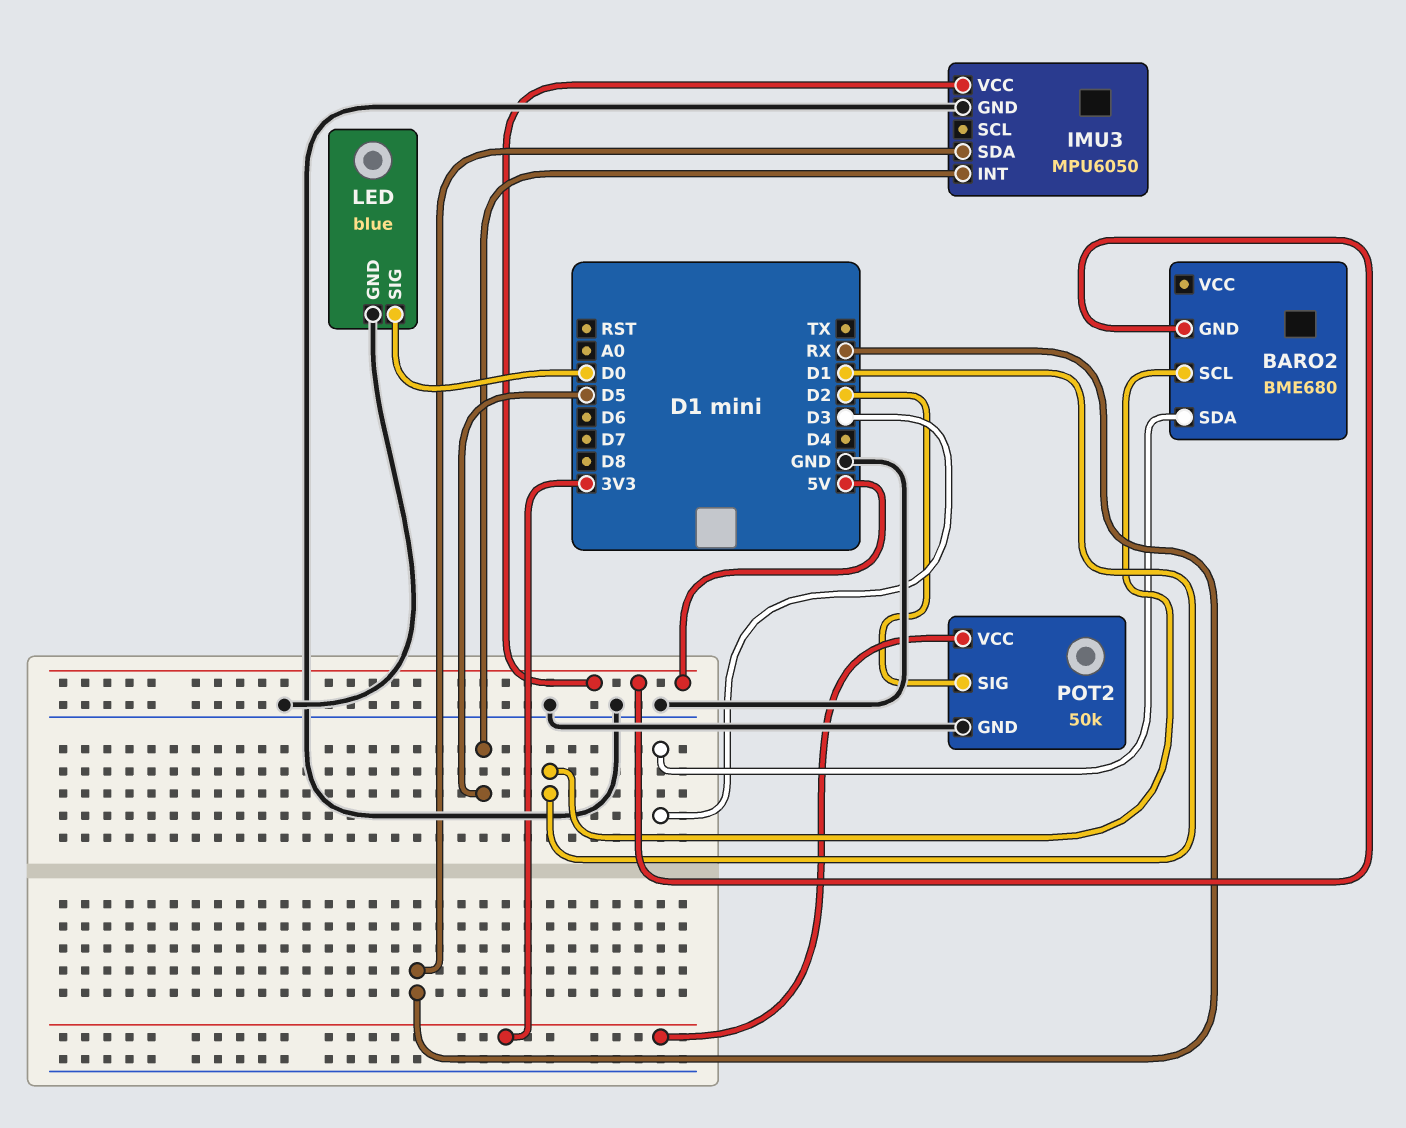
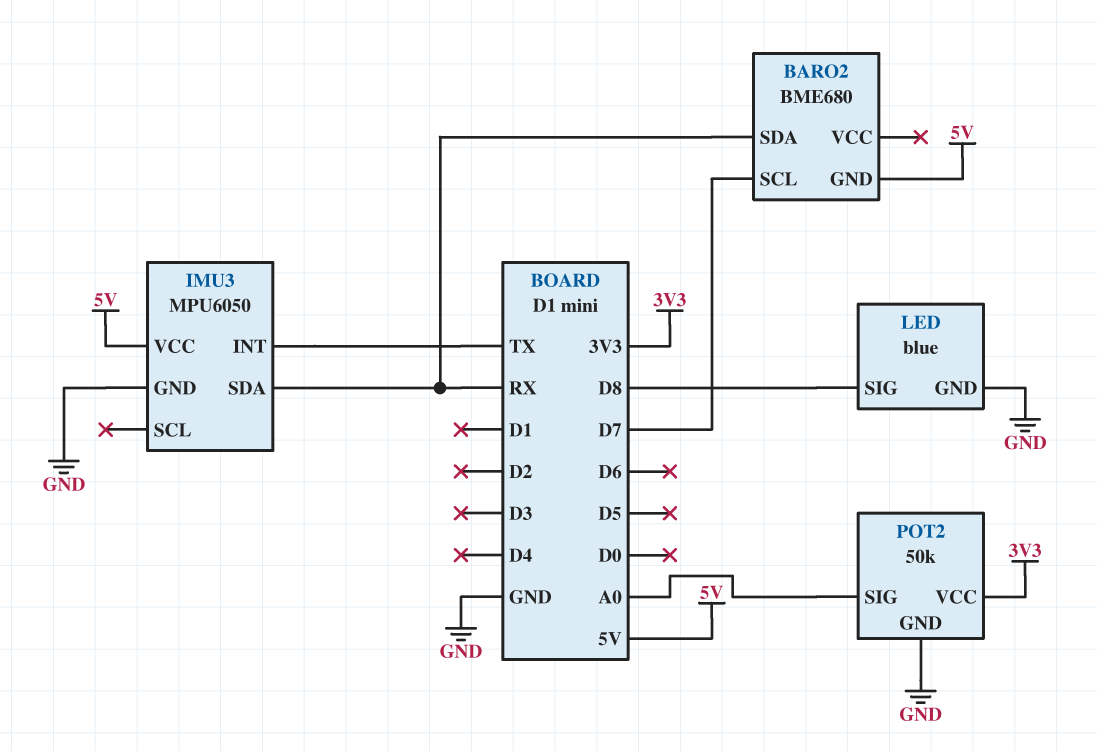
BARO2 pin SCL: D1 -> D7
BARO2 pin SDA: D3 -> RX
IMU3 pin INT: D5 -> TX
LED pin SIG: D0 -> D8
POT2 pin SIG: D2 -> A0

